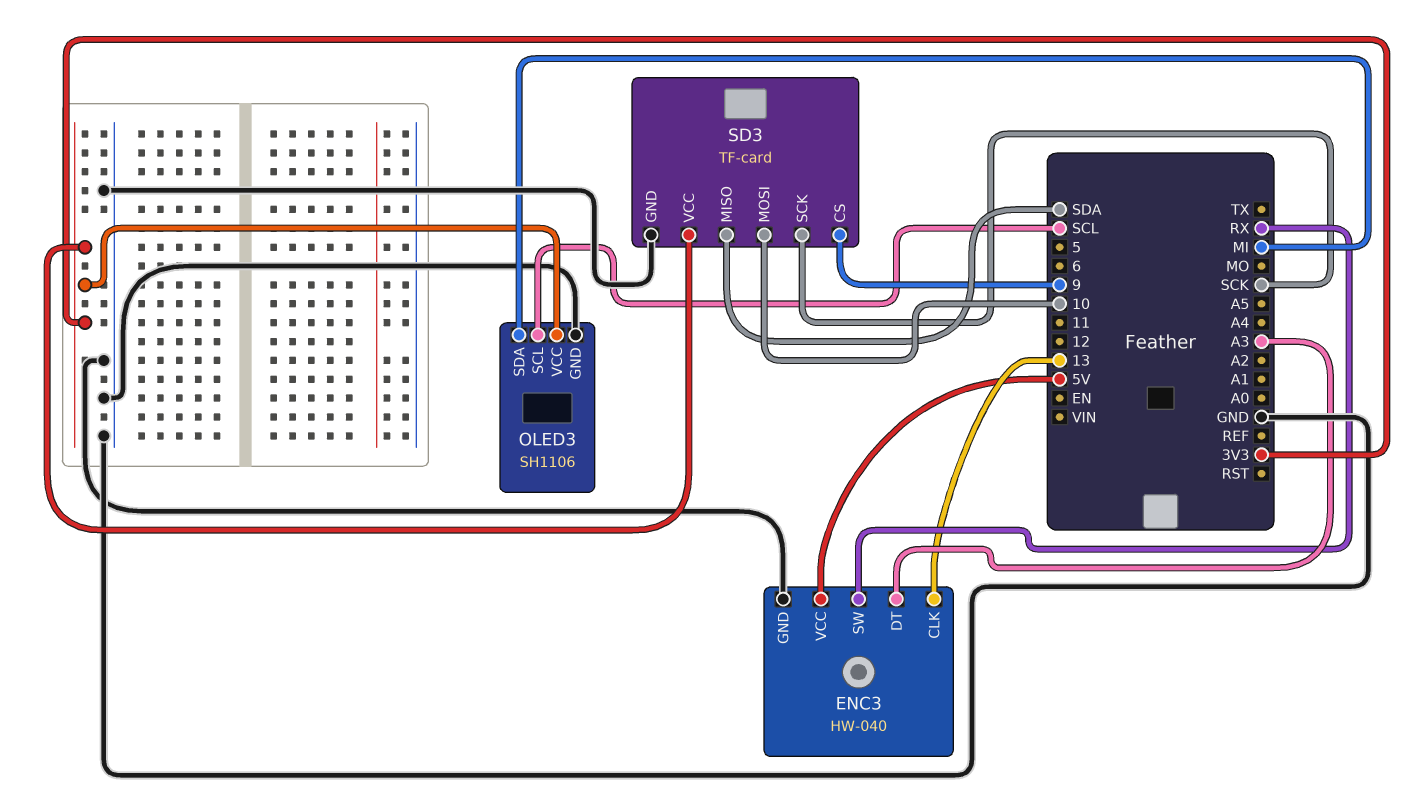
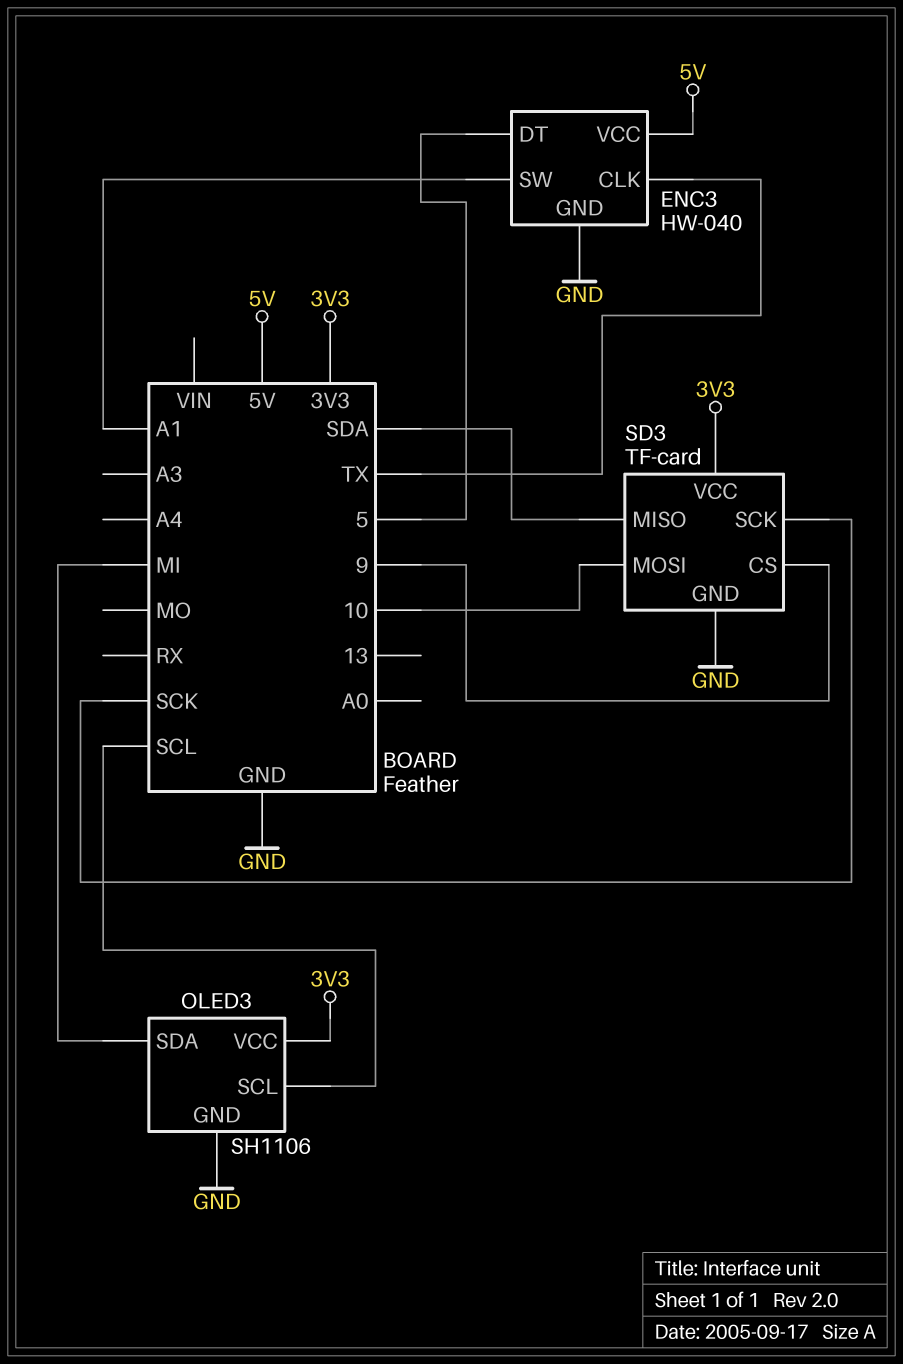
ENC3 pin CLK: 13 -> TX
ENC3 pin DT: A3 -> 5
ENC3 pin SW: RX -> A1

